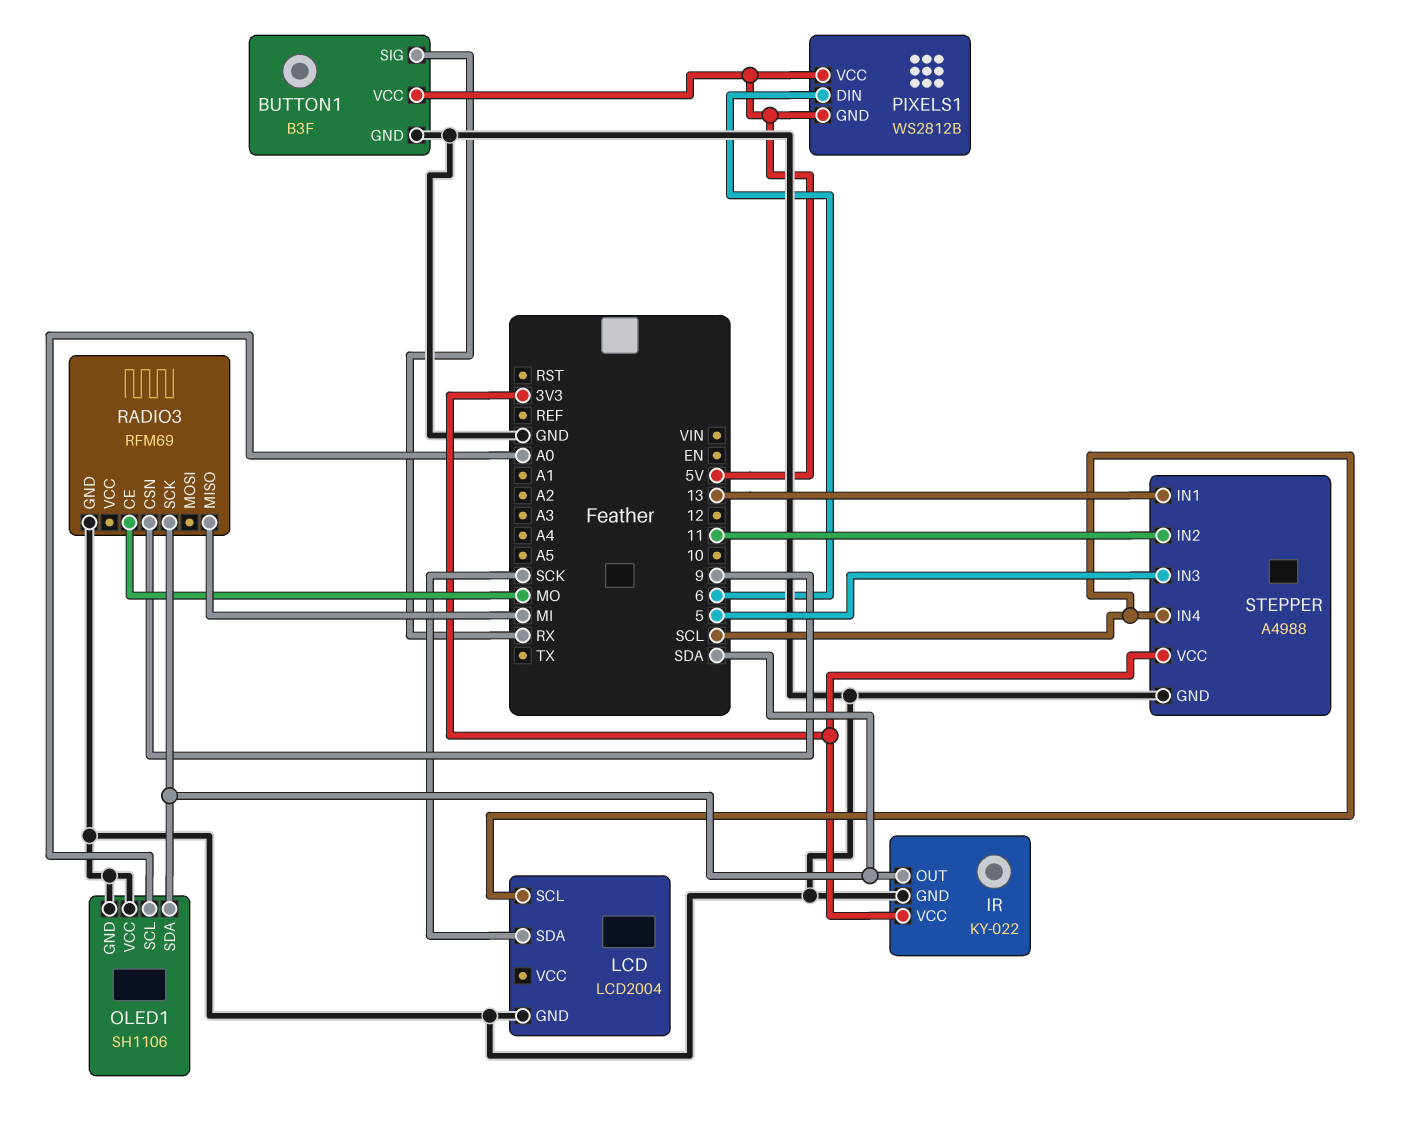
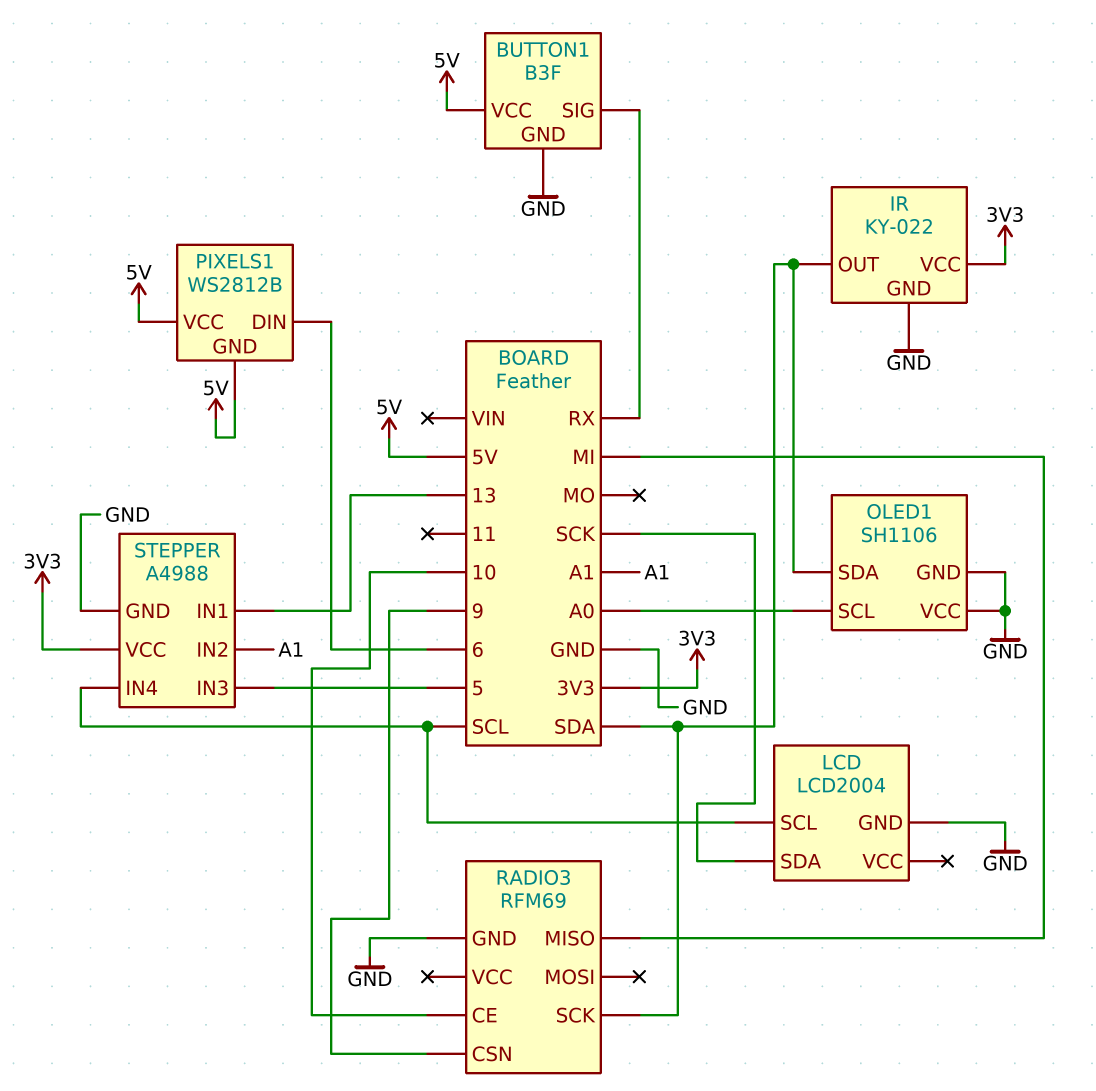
RADIO3 pin CE: MO -> 10
STEPPER pin IN2: 11 -> A1

